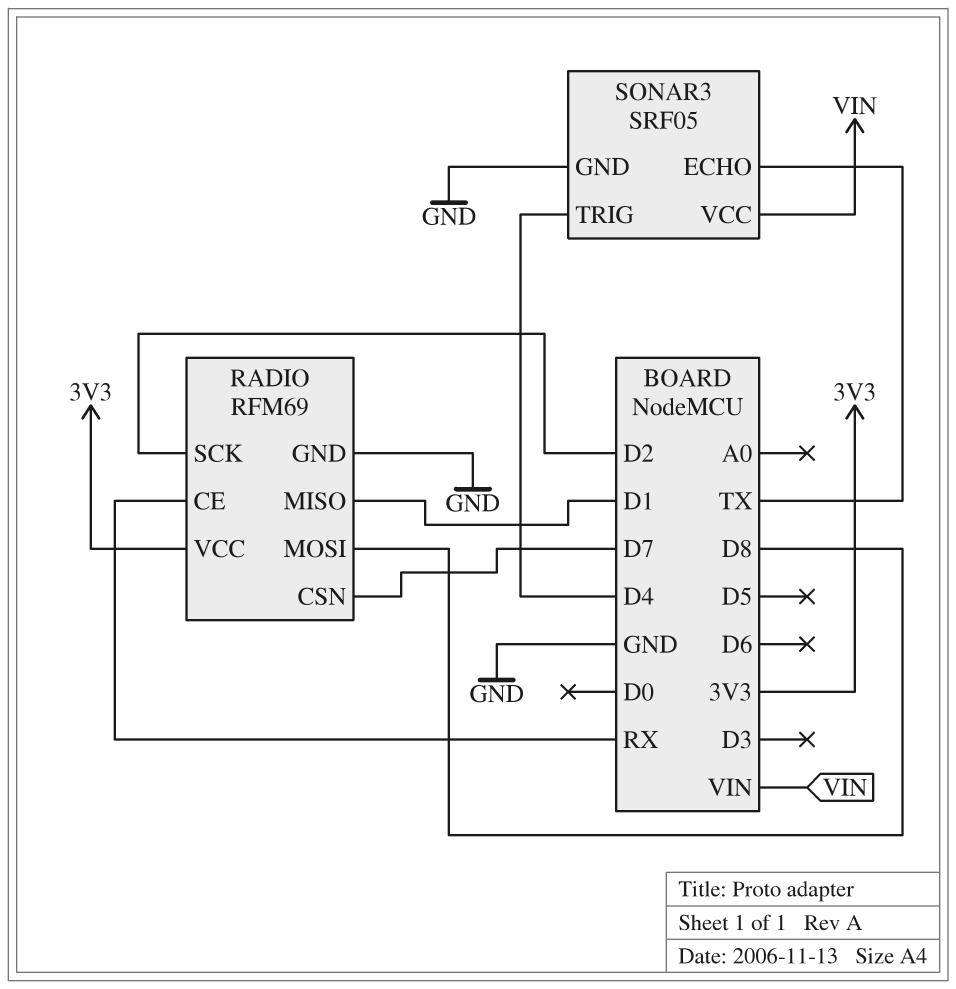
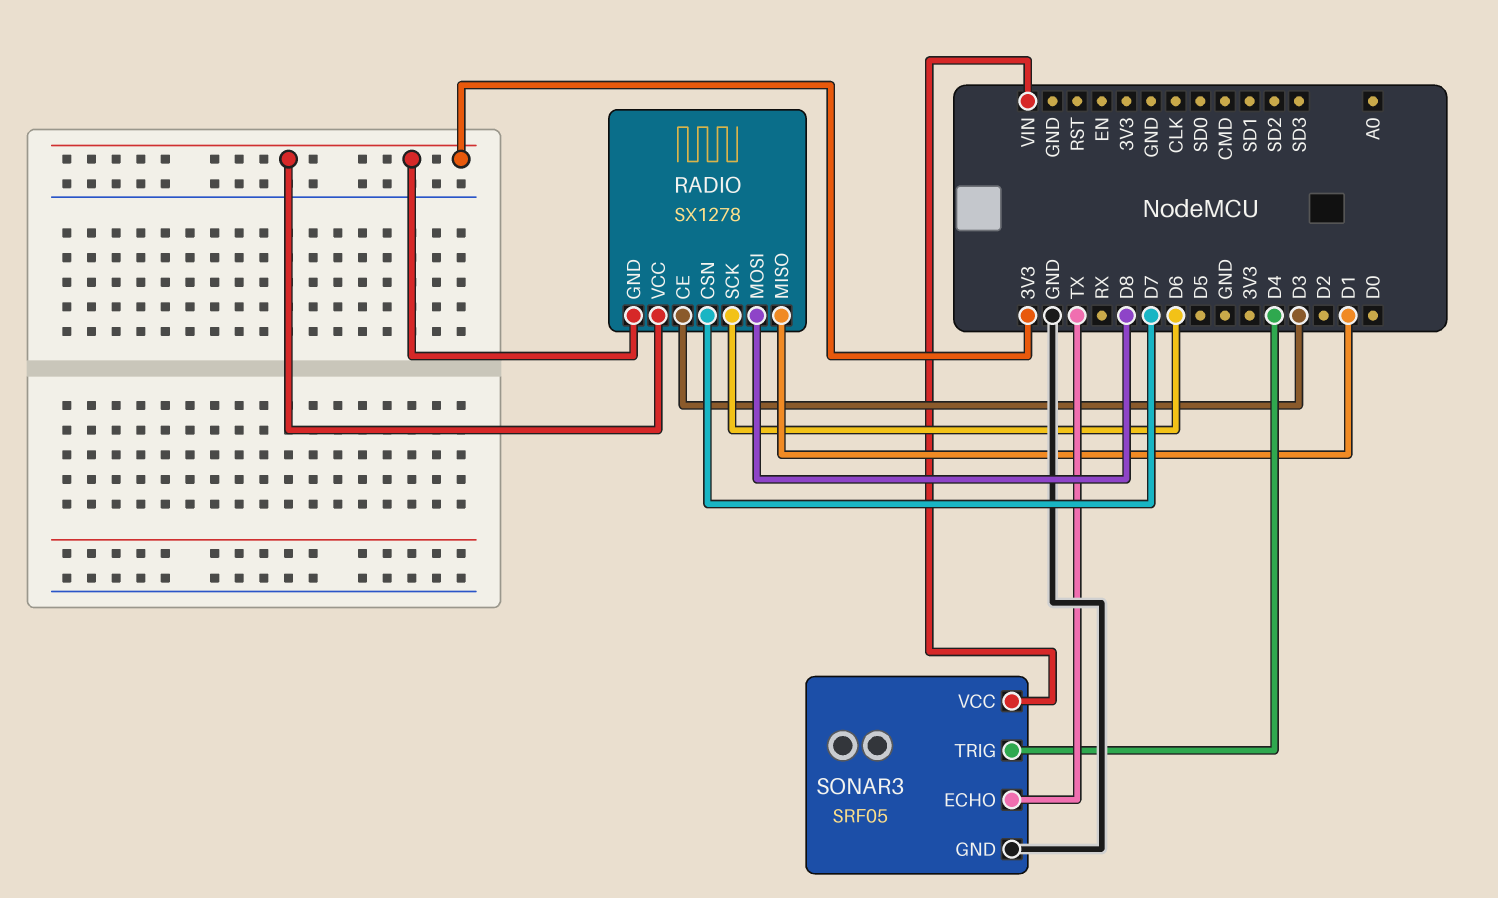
RADIO: RFM69 -> SX1278
RADIO pin CE: RX -> D3
RADIO pin GND: GND -> 3V3
RADIO pin SCK: D2 -> D6

